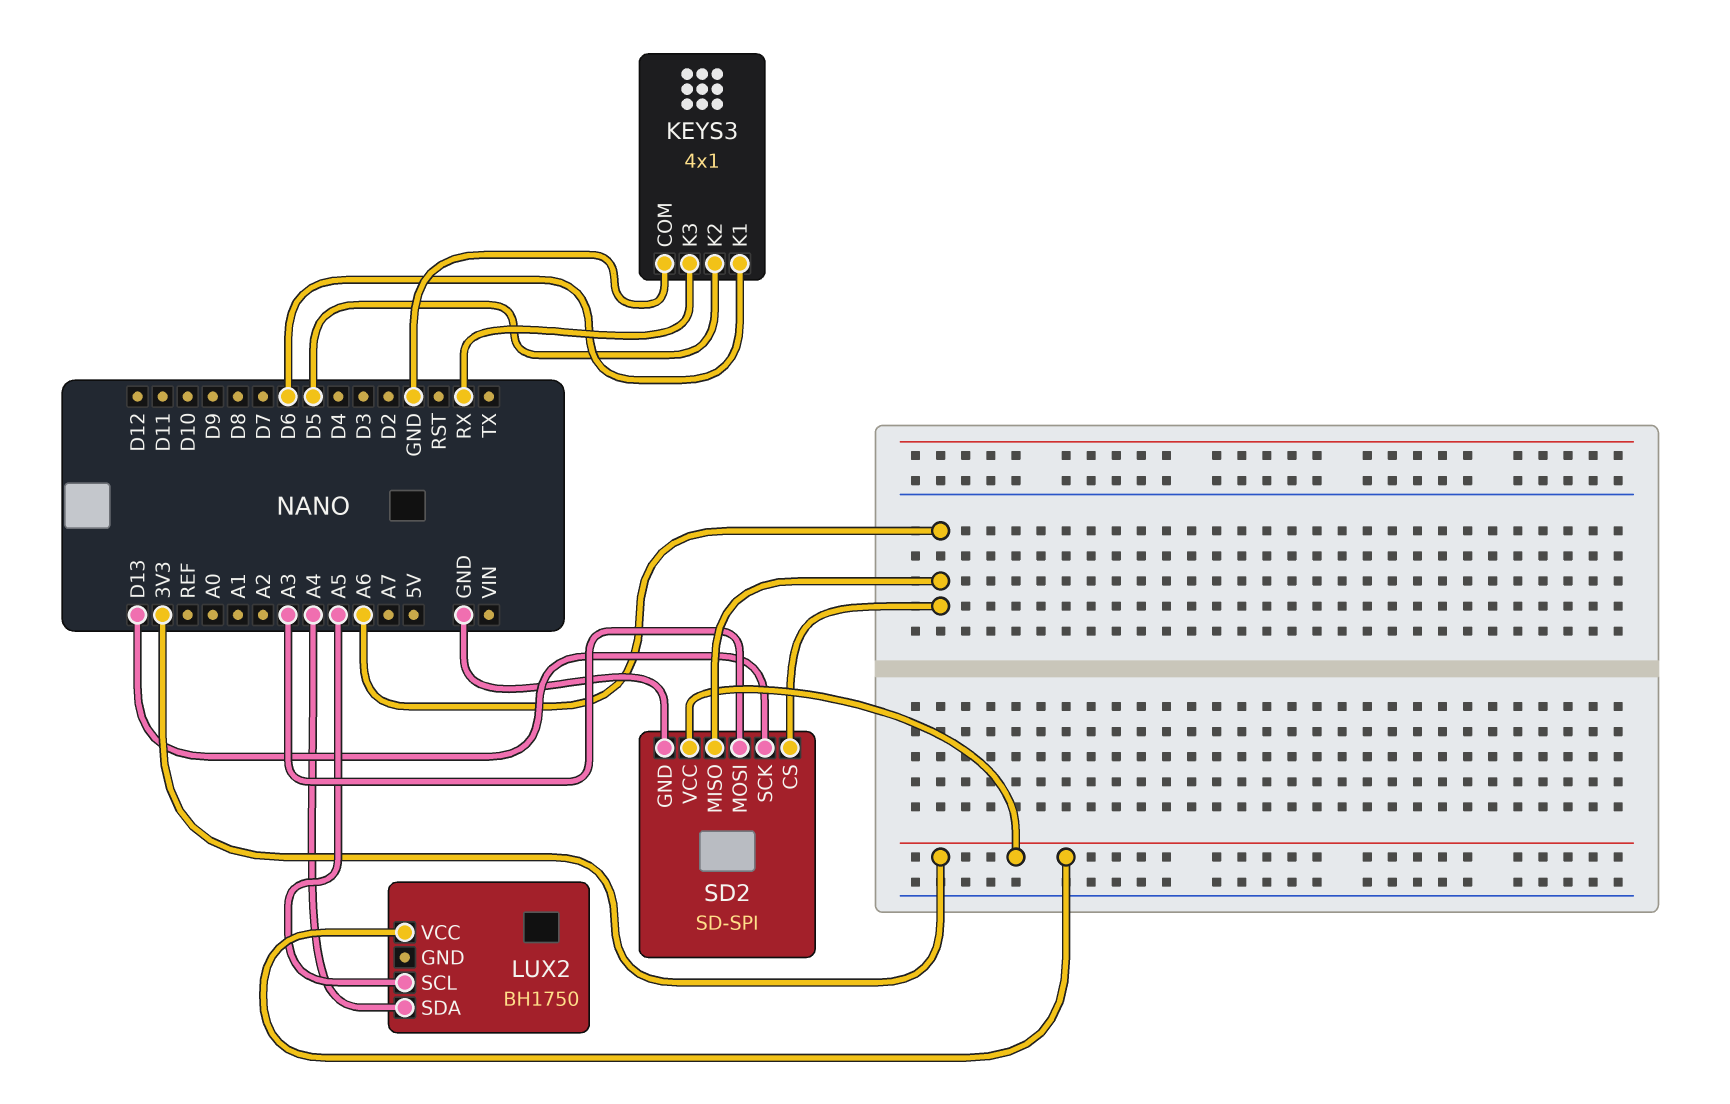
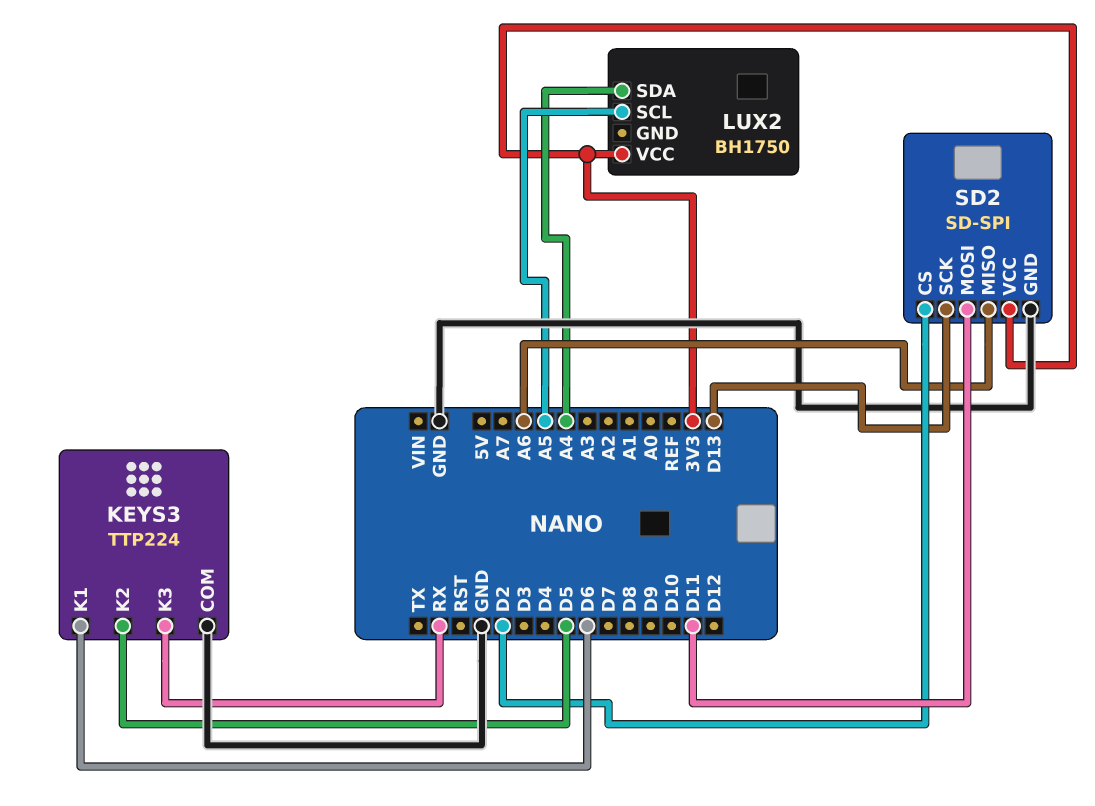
KEYS3: 4x1 -> TTP224
SD2 pin CS: A6 -> D2
SD2 pin MOSI: A3 -> D11

